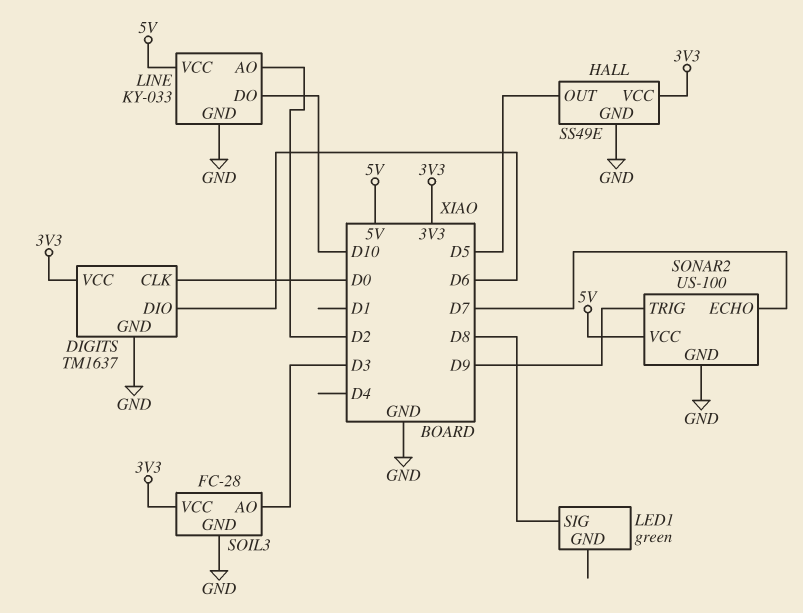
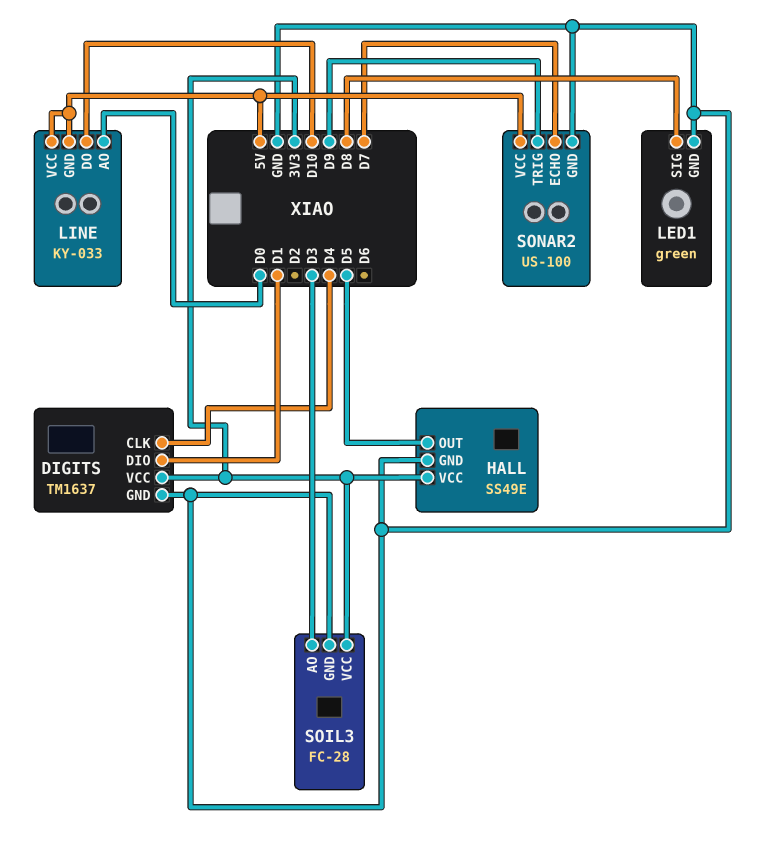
DIGITS pin CLK: D0 -> D4
DIGITS pin DIO: D6 -> D1
LED1 pin GND: none -> GND
LINE pin AO: D2 -> D0
LINE pin GND: GND -> 5V

